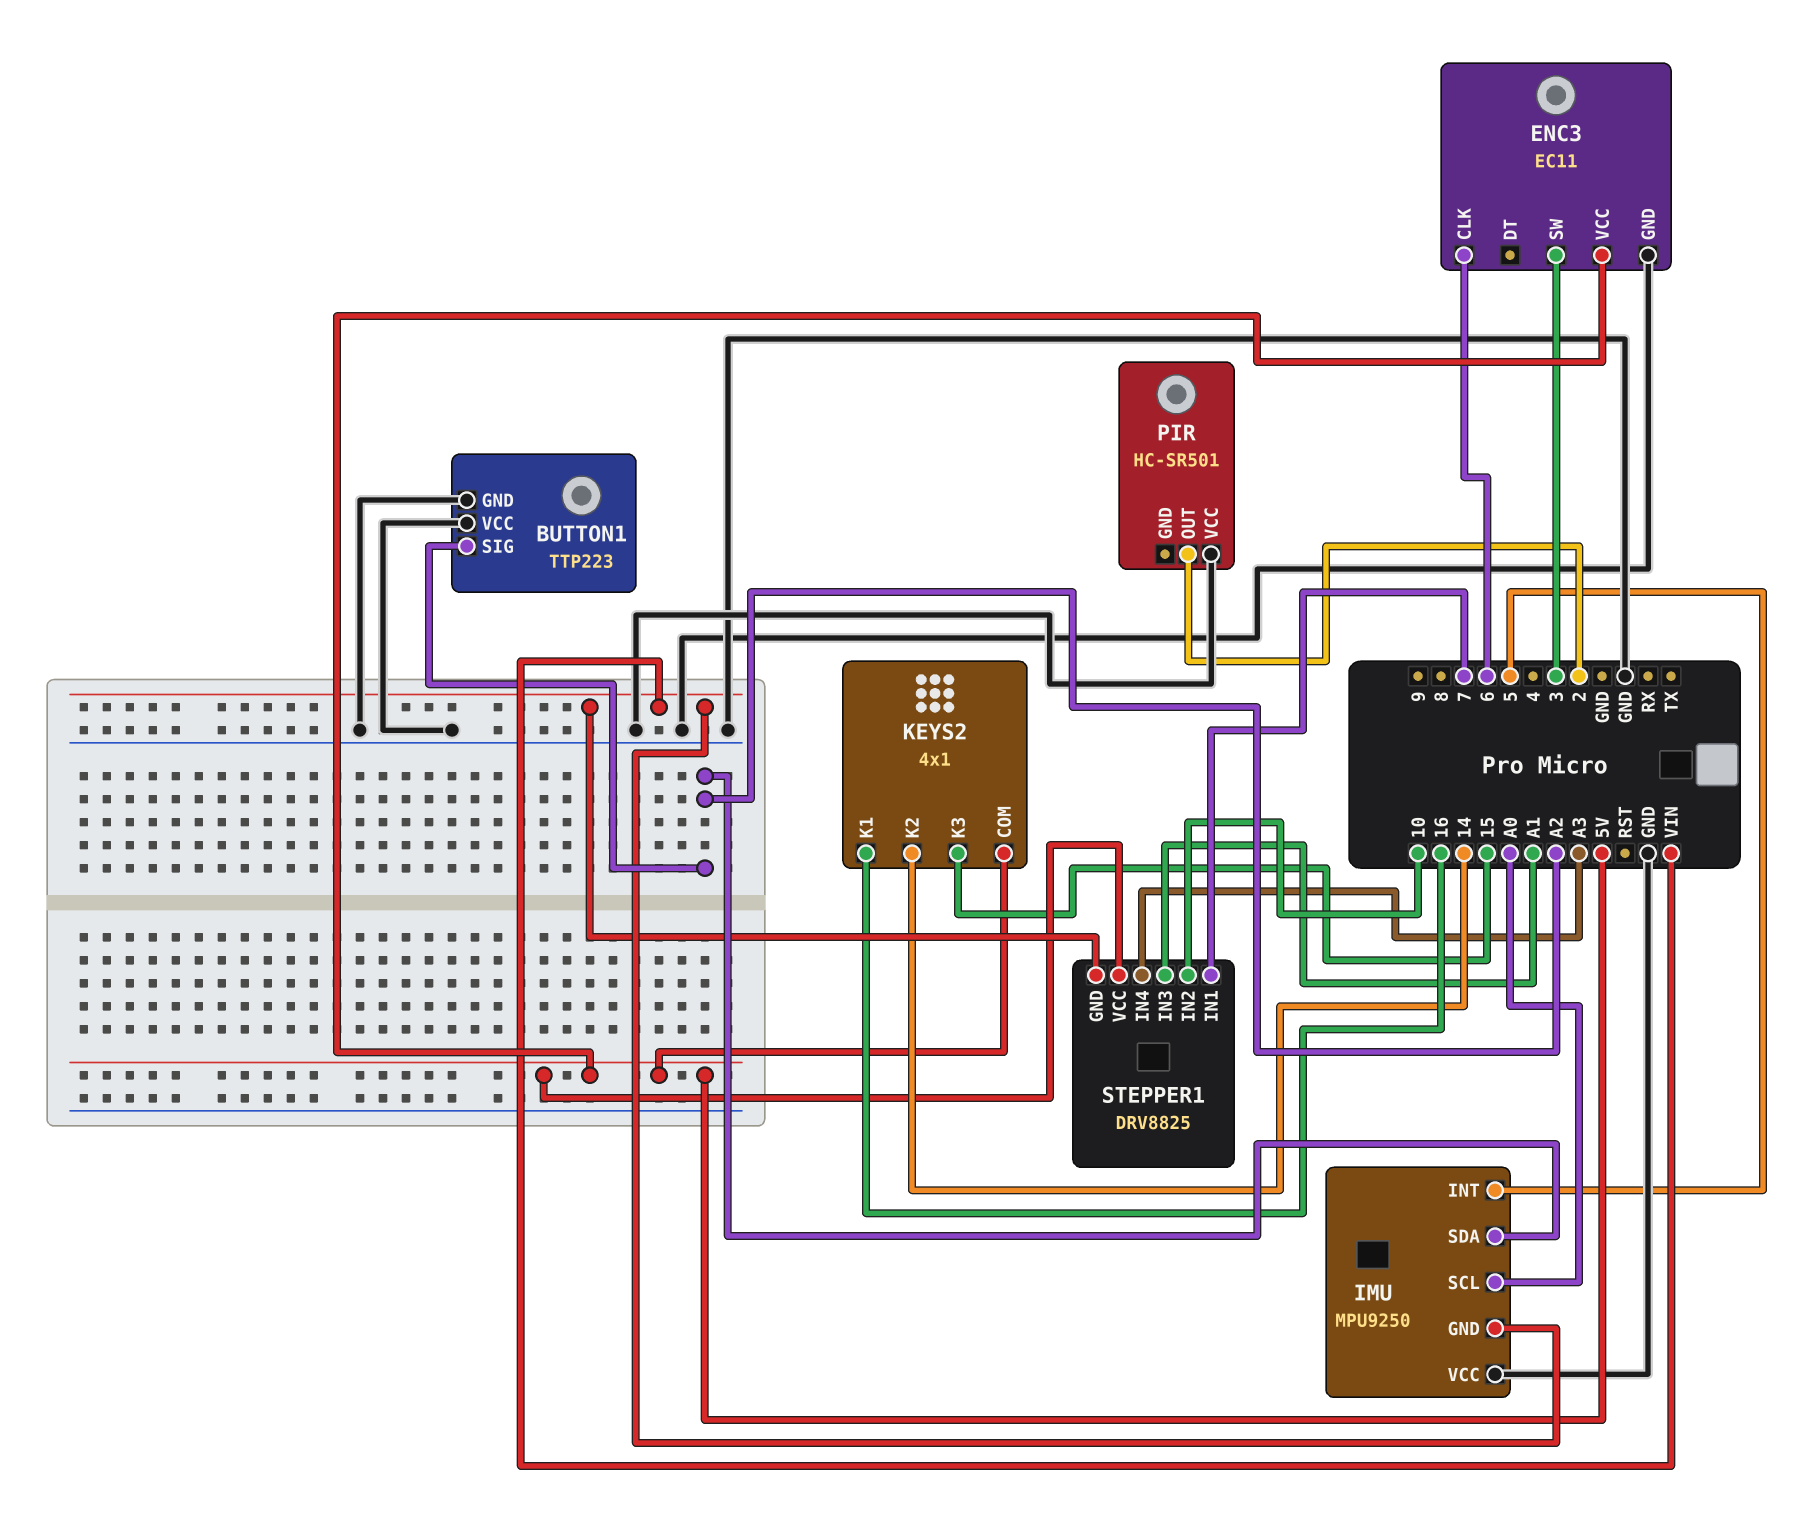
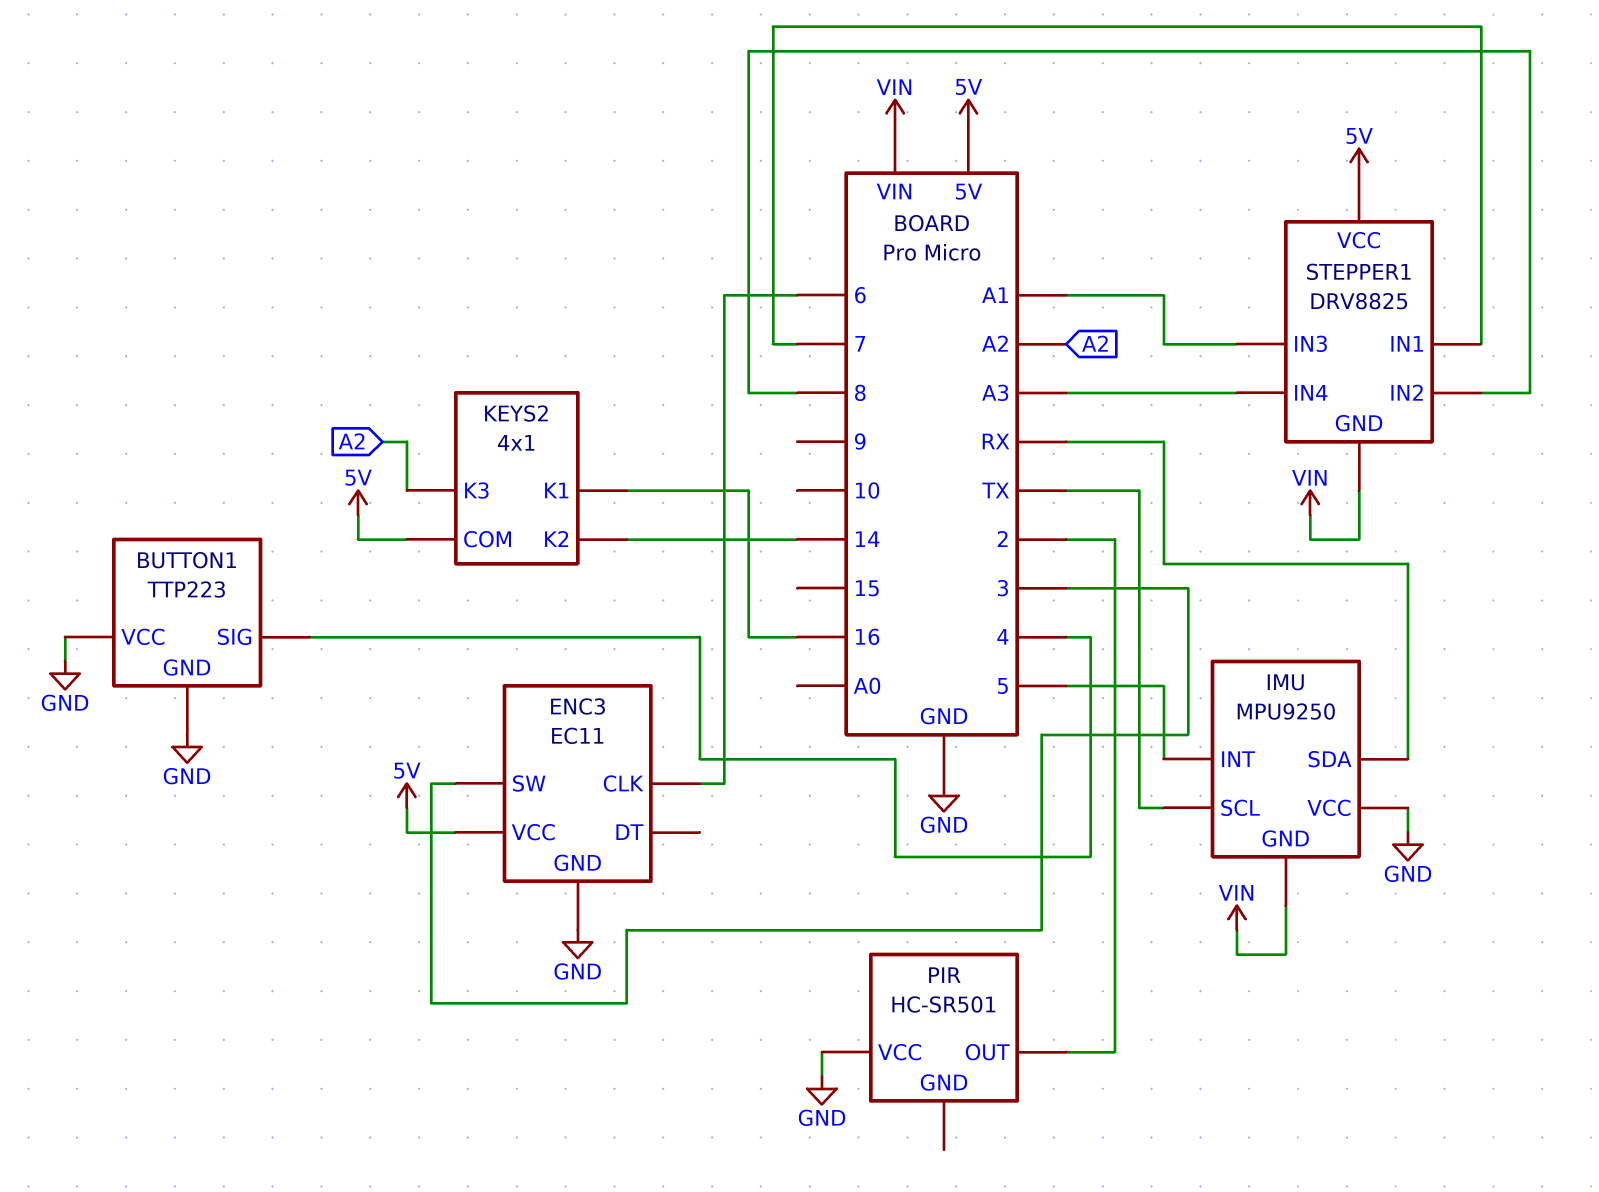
BUTTON1 pin SIG: A2 -> 4
IMU pin SCL: A0 -> TX
IMU pin SDA: A2 -> RX
KEYS2 pin K3: 15 -> A2
STEPPER1 pin IN2: 10 -> 8

